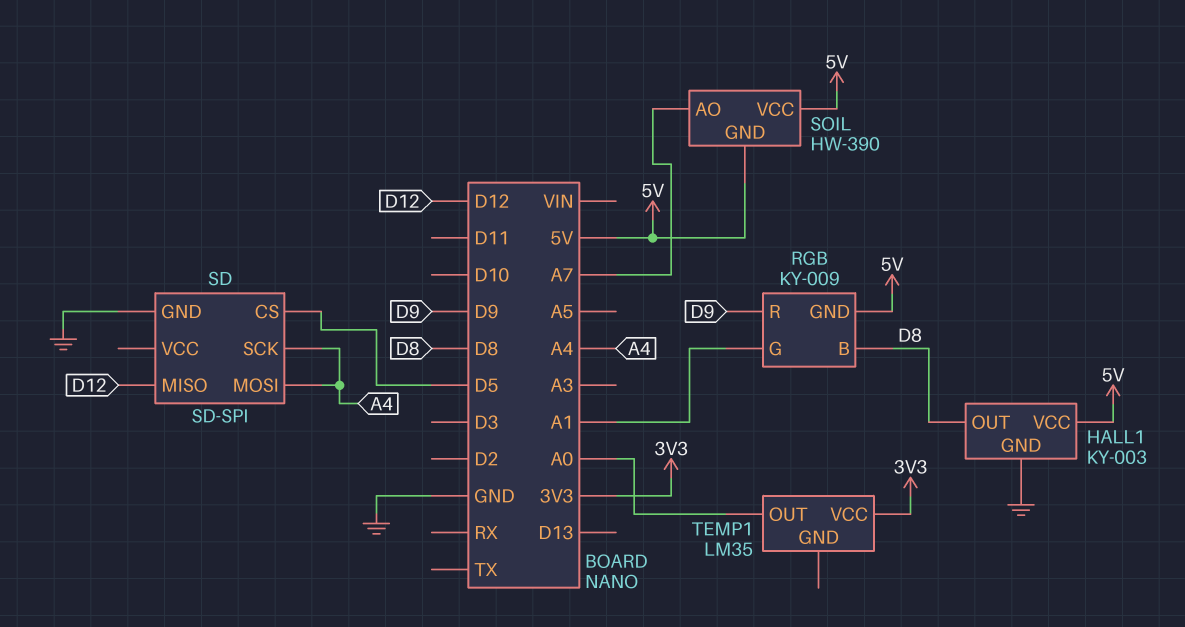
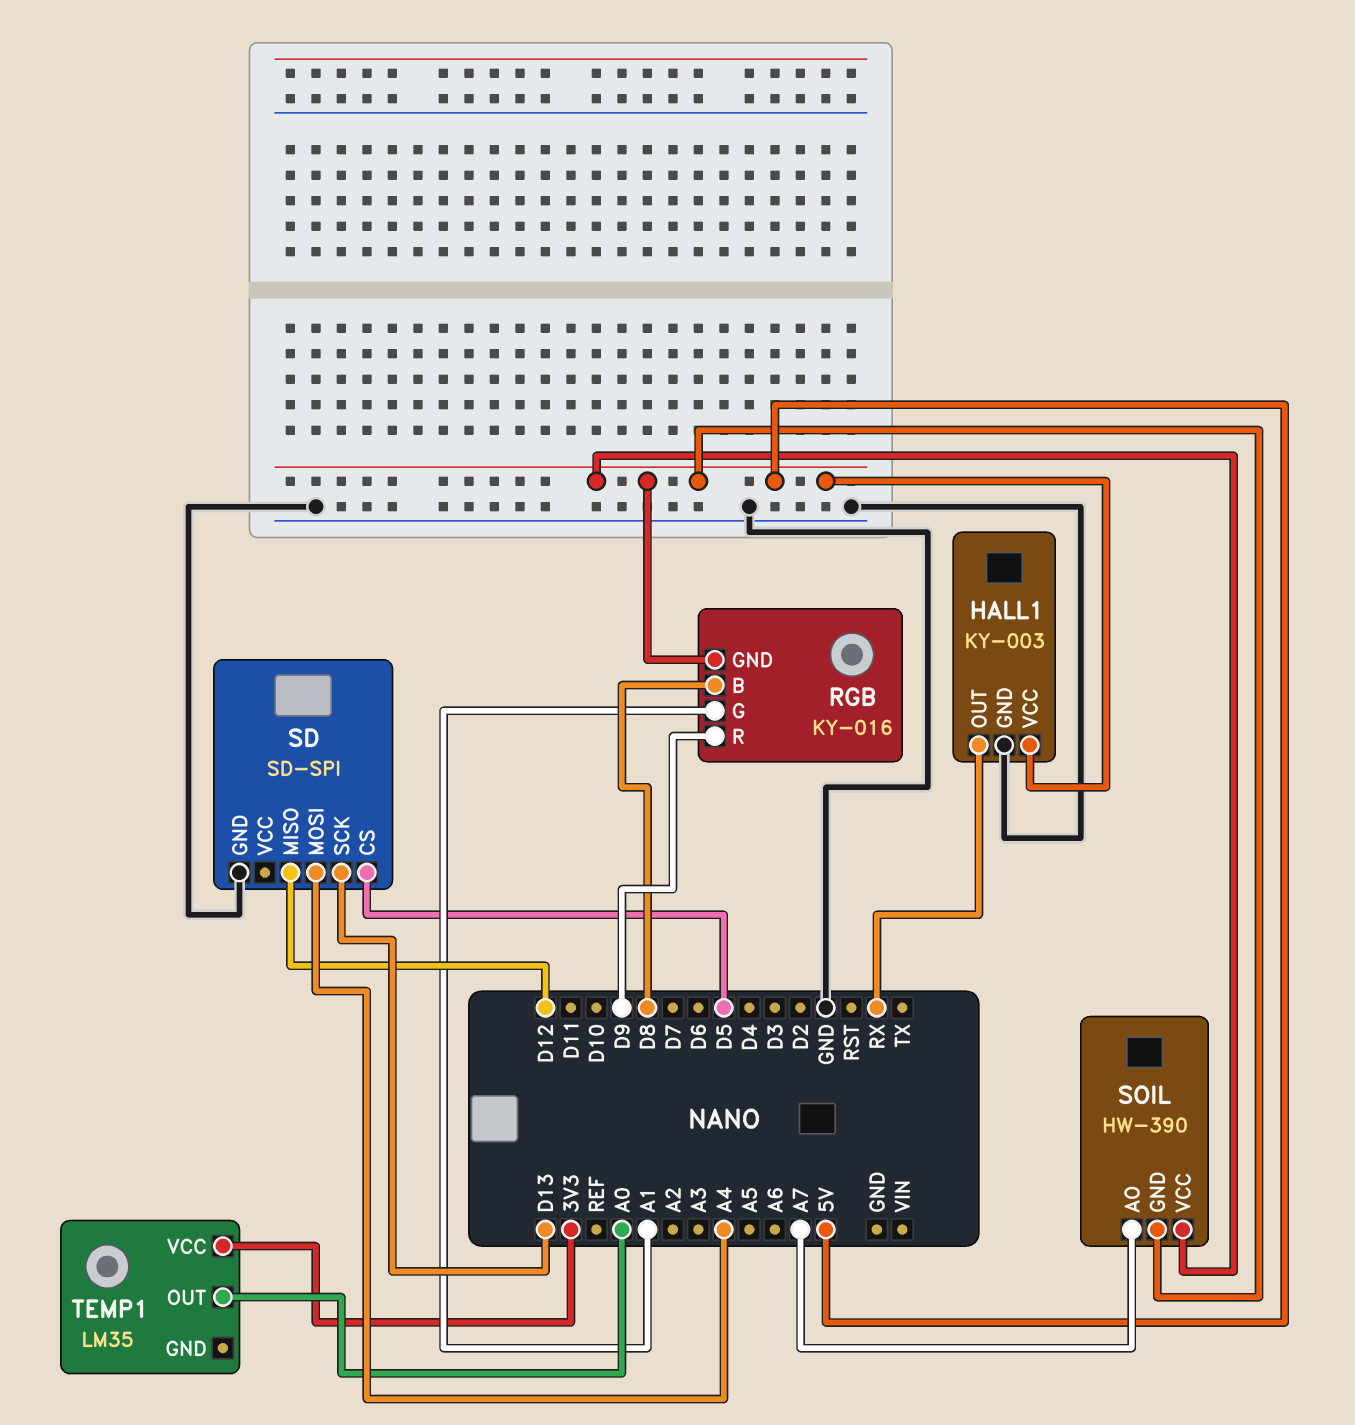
HALL1 pin OUT: D8 -> RX
RGB: KY-009 -> KY-016
SD pin SCK: A4 -> D13

